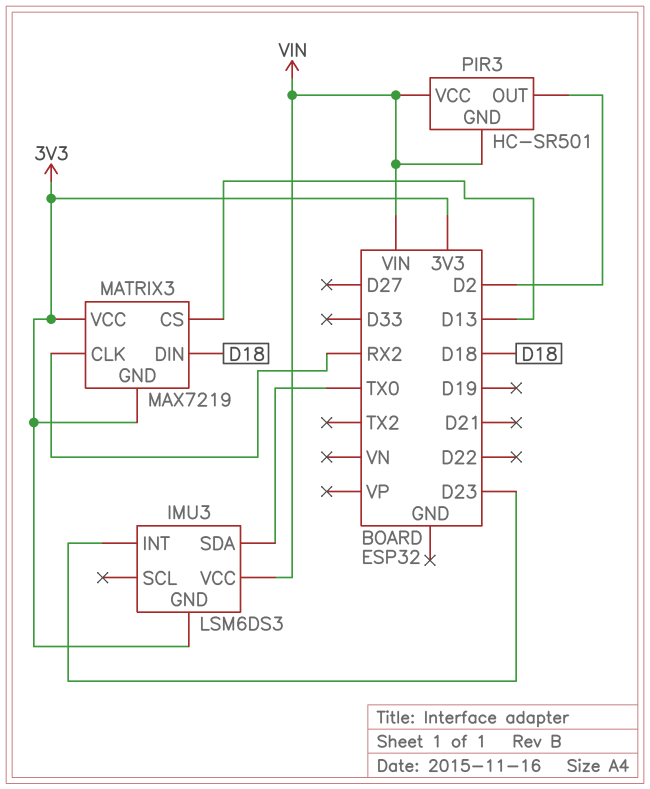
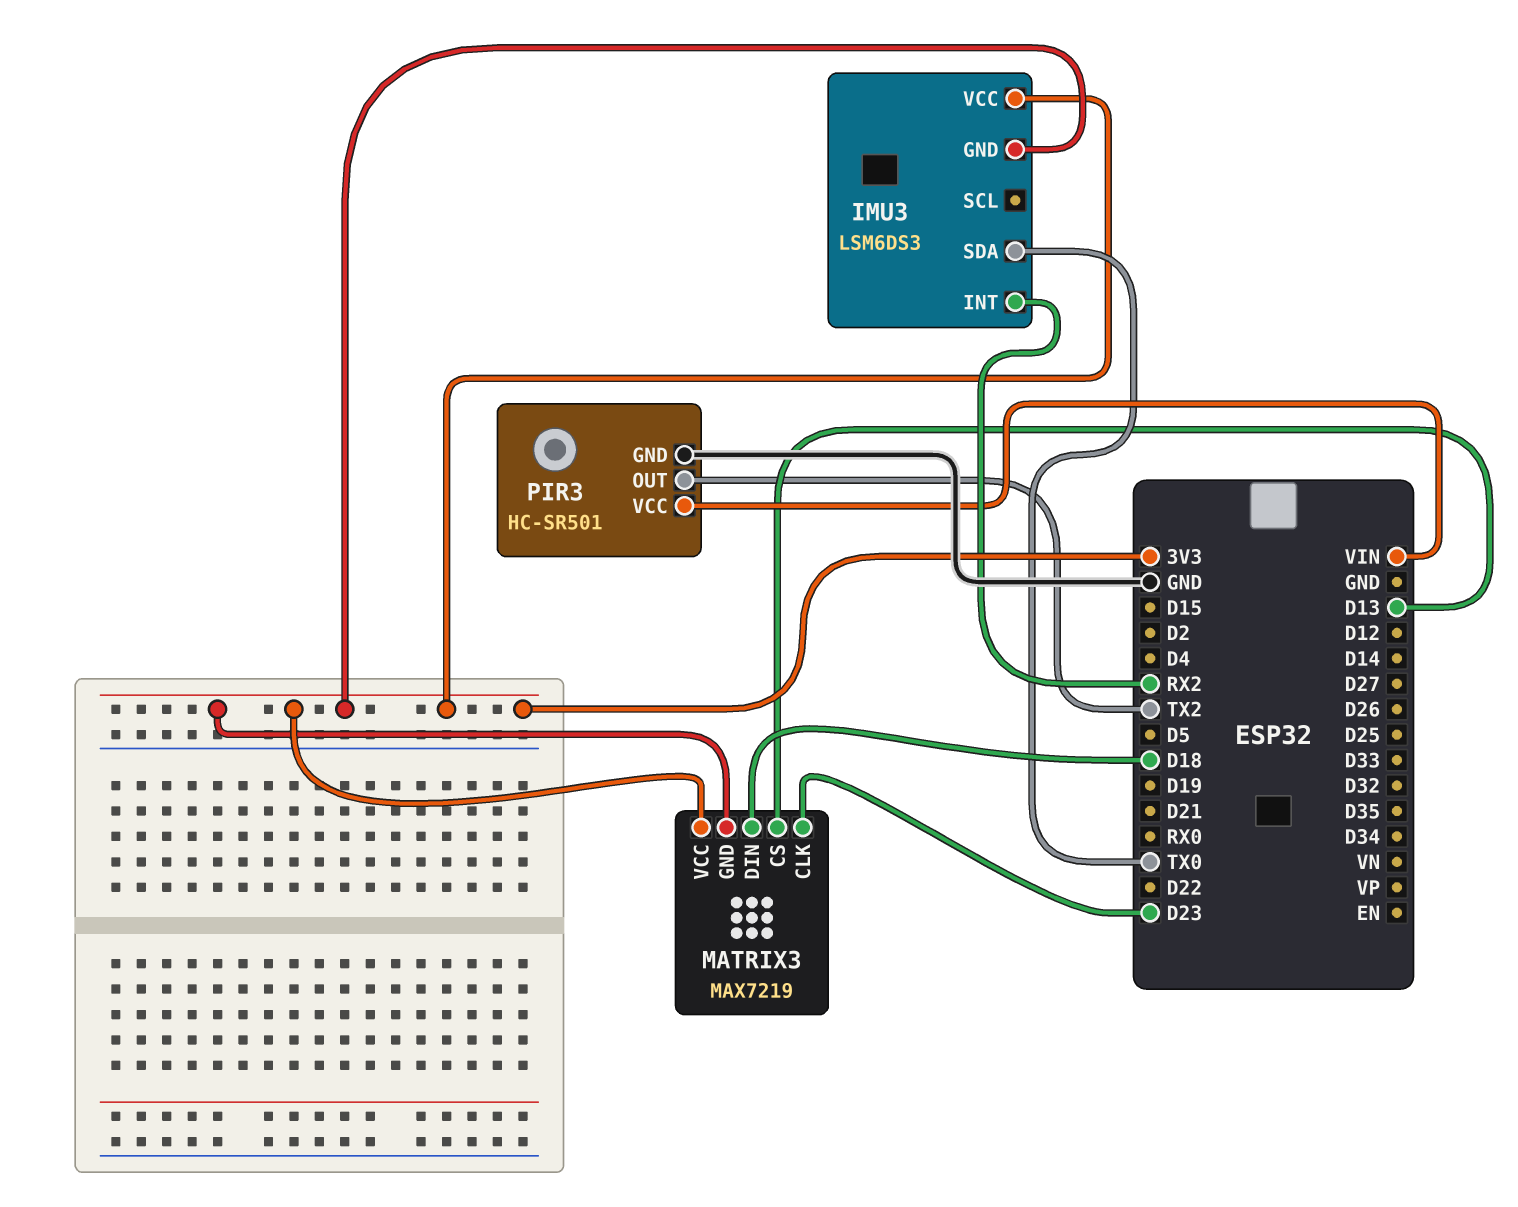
IMU3 pin INT: D23 -> RX2
IMU3 pin VCC: VIN -> 3V3
MATRIX3 pin CLK: RX2 -> D23
PIR3 pin GND: VIN -> GND
PIR3 pin OUT: D2 -> TX2

